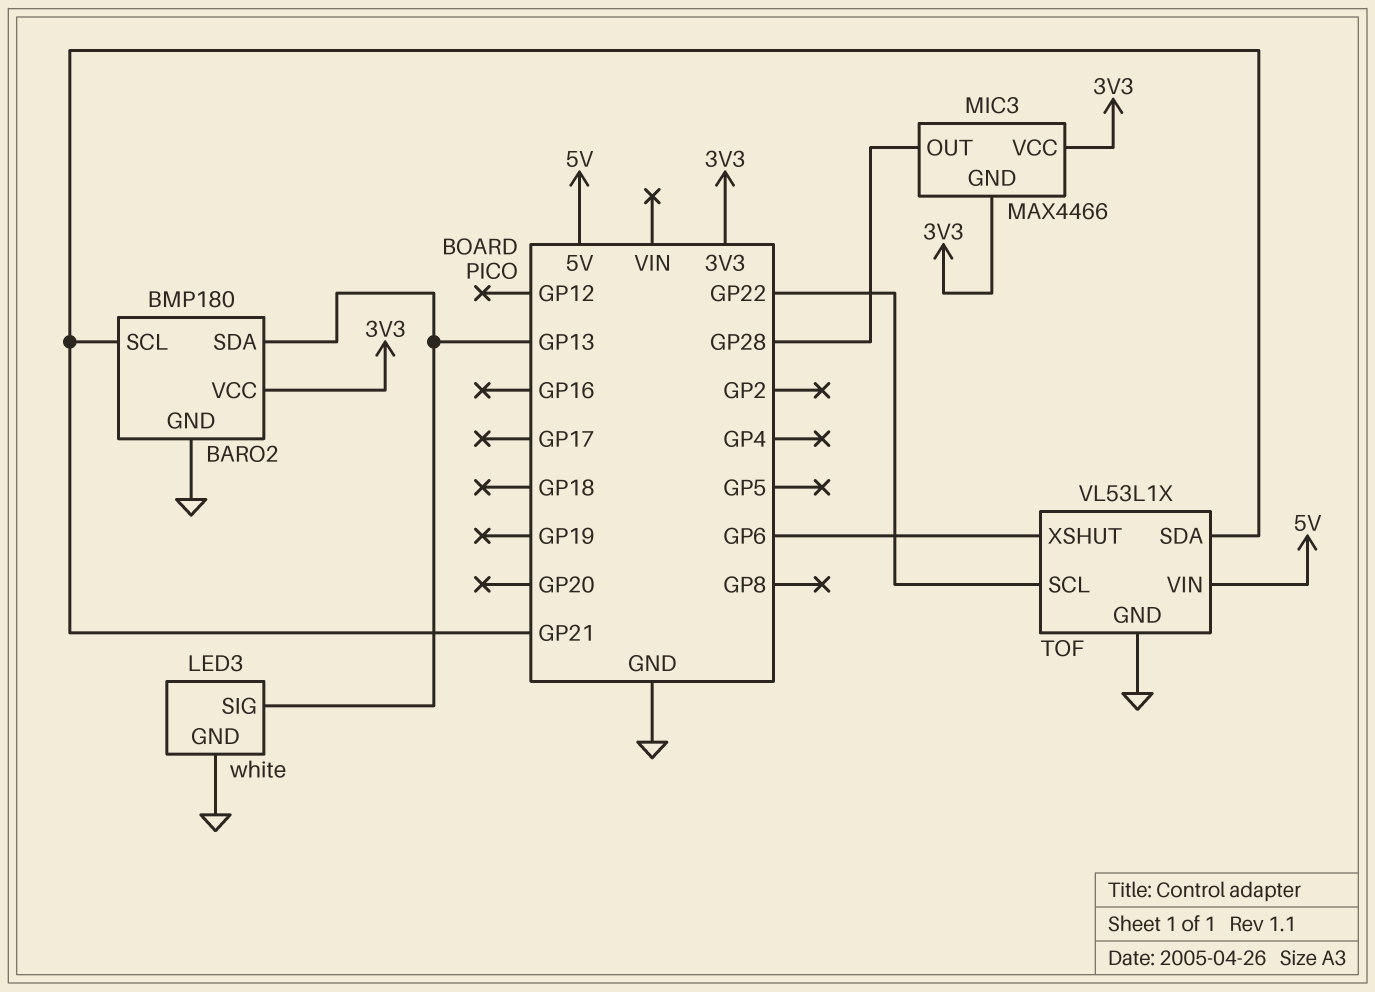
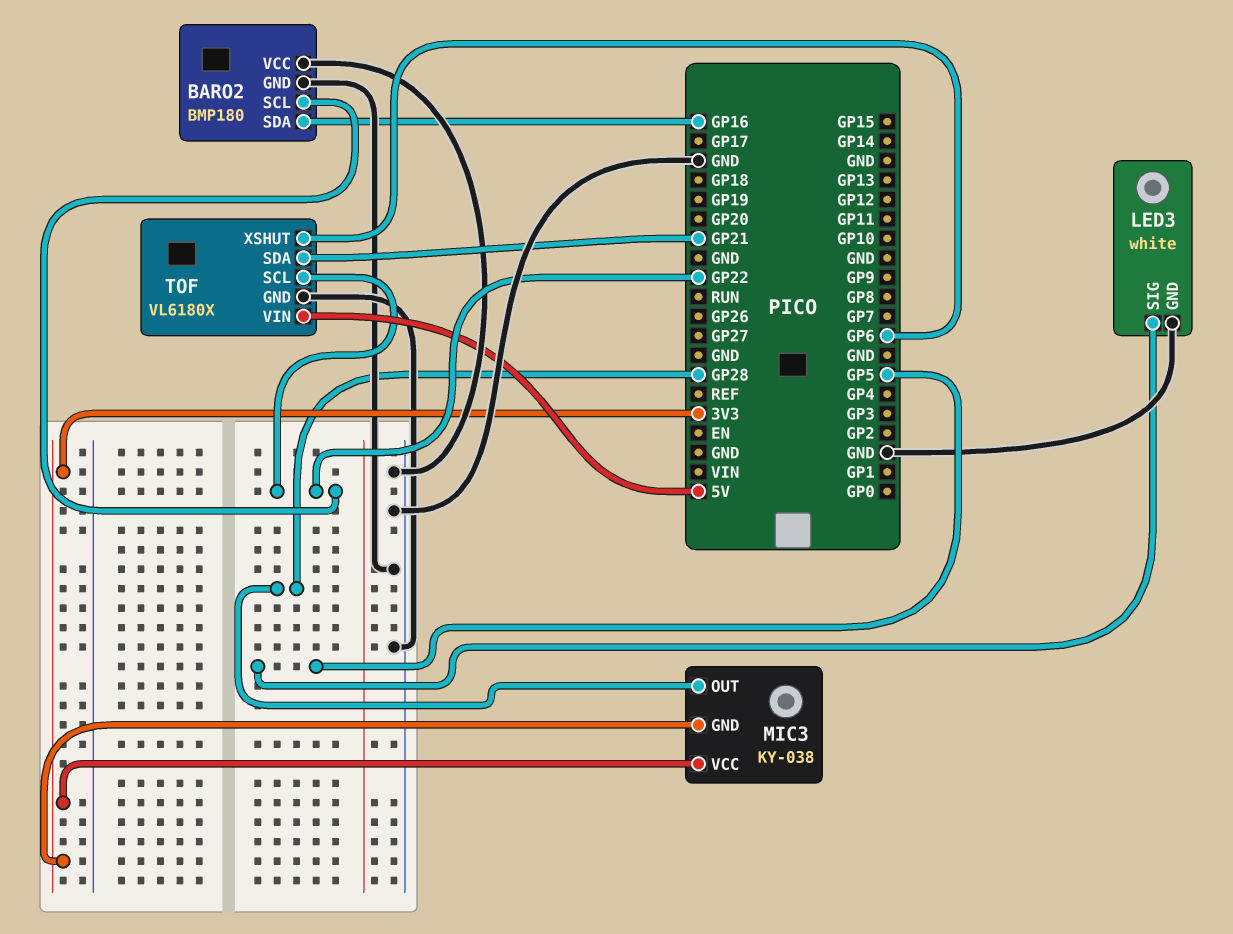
BARO2 pin SCL: GP21 -> GP22
BARO2 pin SDA: GP13 -> GP16
BARO2 pin VCC: 3V3 -> GND
LED3 pin SIG: GP13 -> GP5
MIC3: MAX4466 -> KY-038
TOF: VL53L1X -> VL6180X

